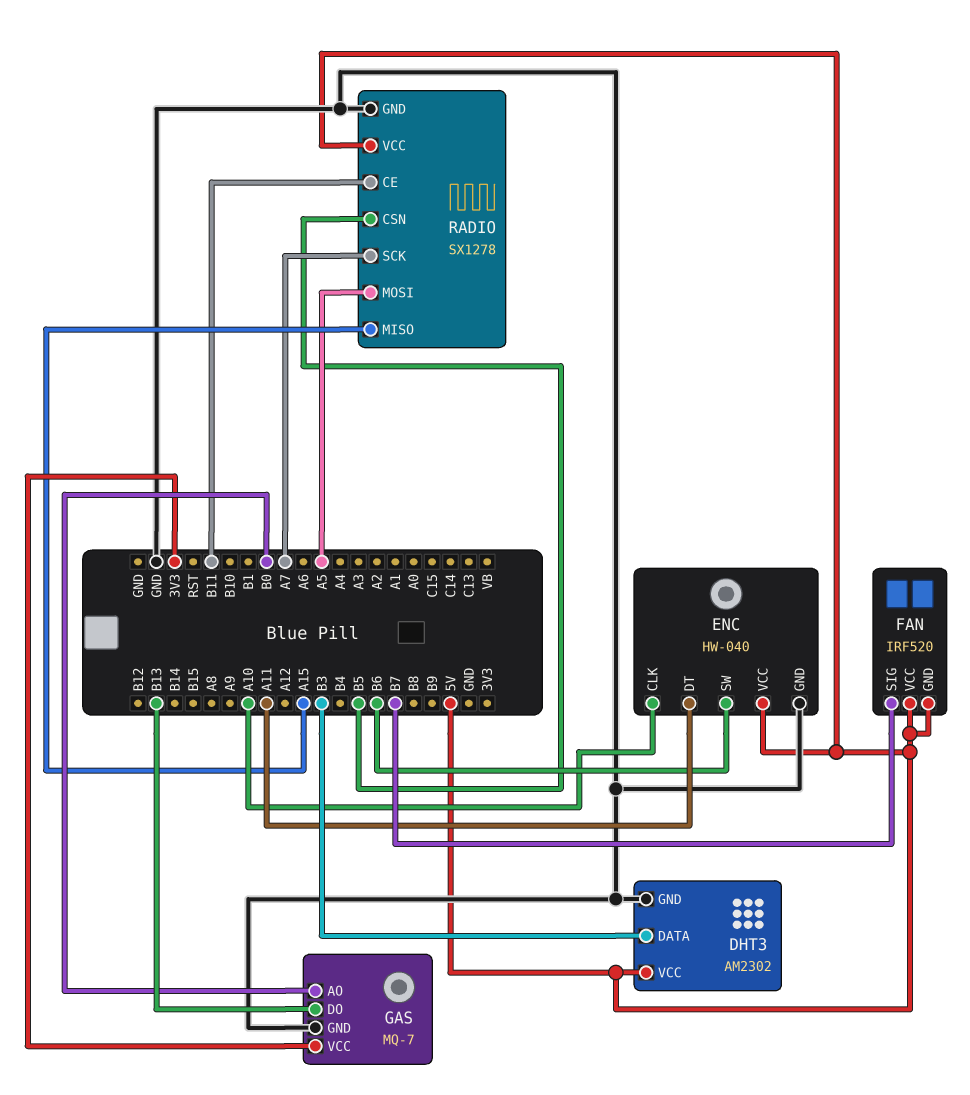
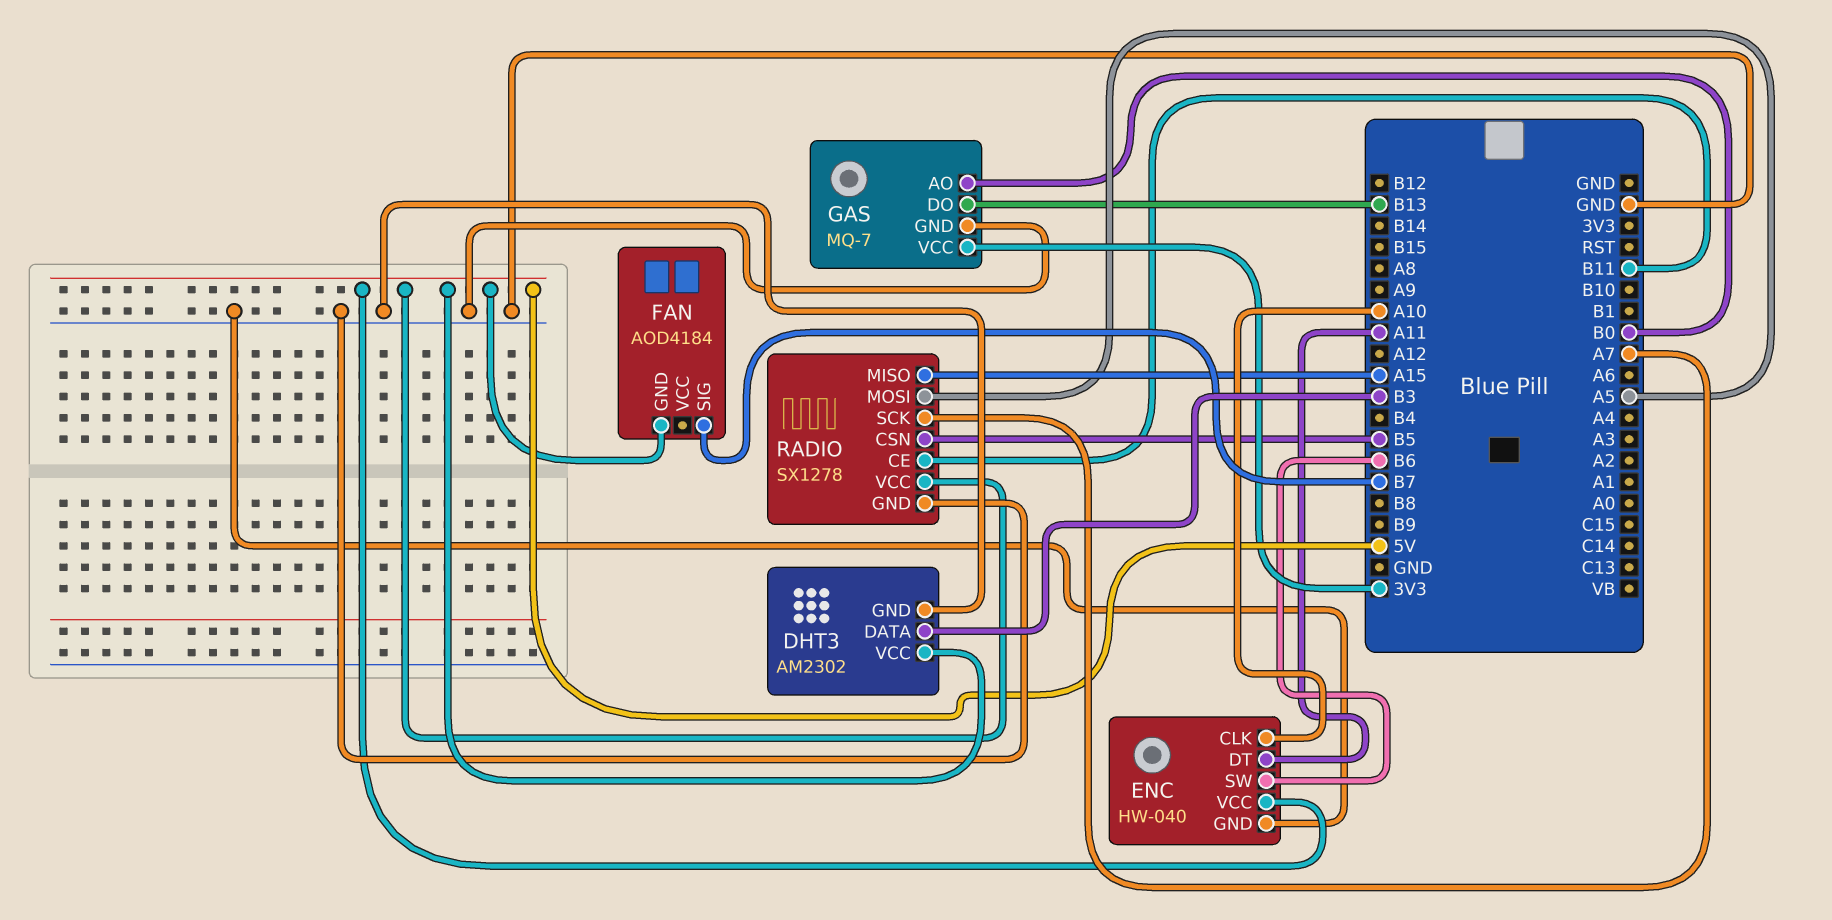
FAN: IRF520 -> AOD4184
FAN pin VCC: 5V -> none

